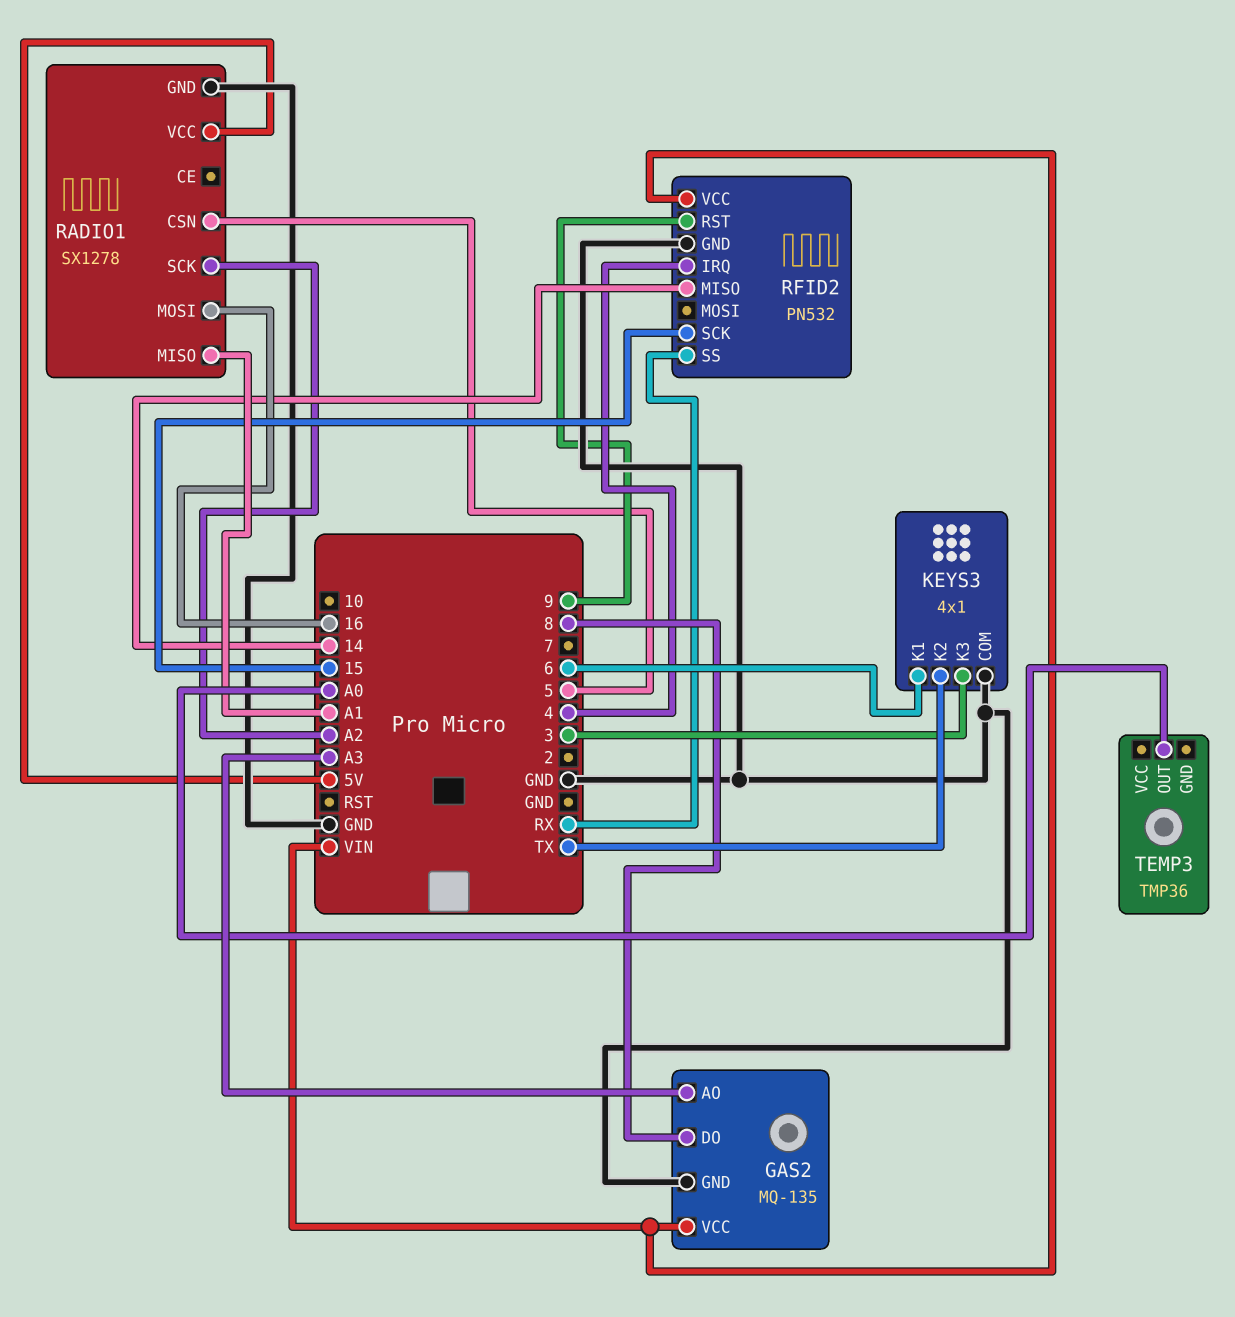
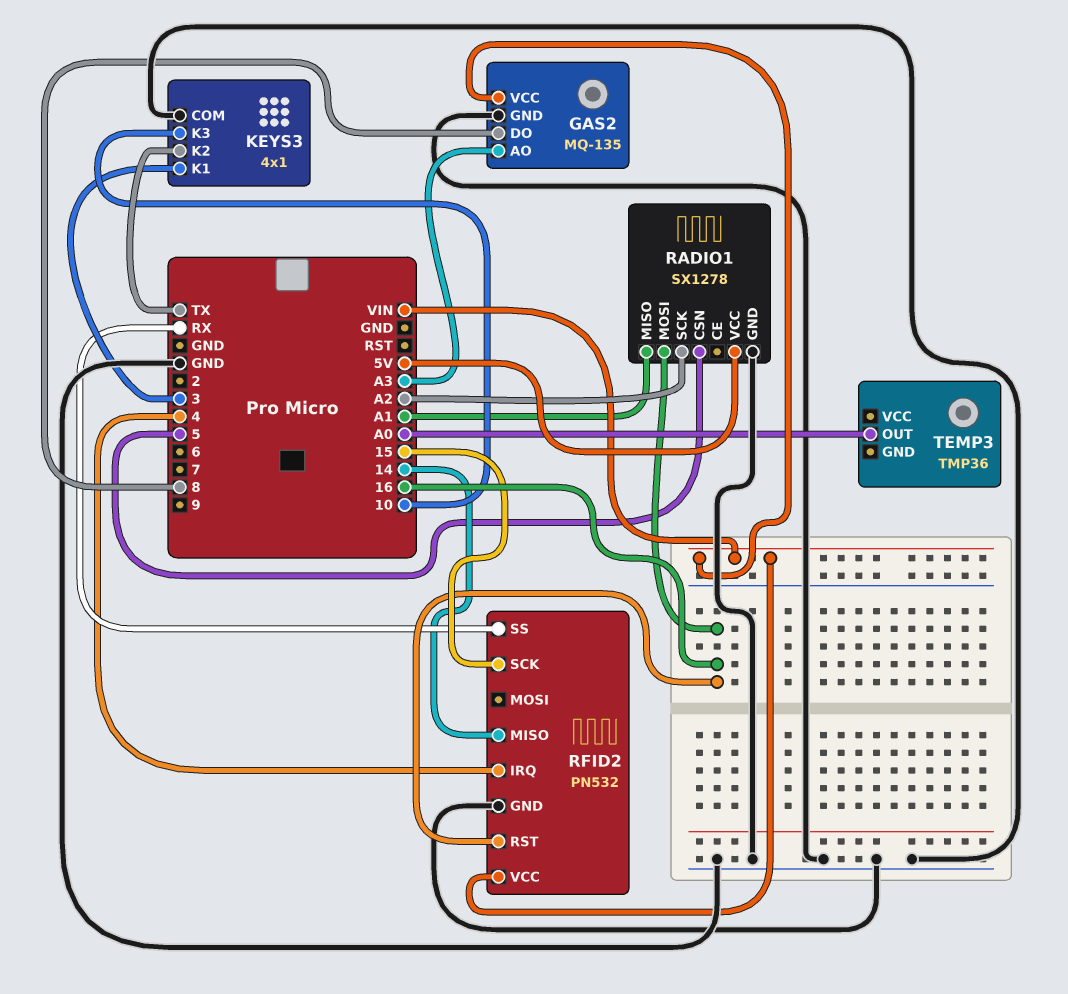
KEYS3 pin K1: 6 -> 3
KEYS3 pin K3: 3 -> 10
RFID2 pin RST: 9 -> 16

